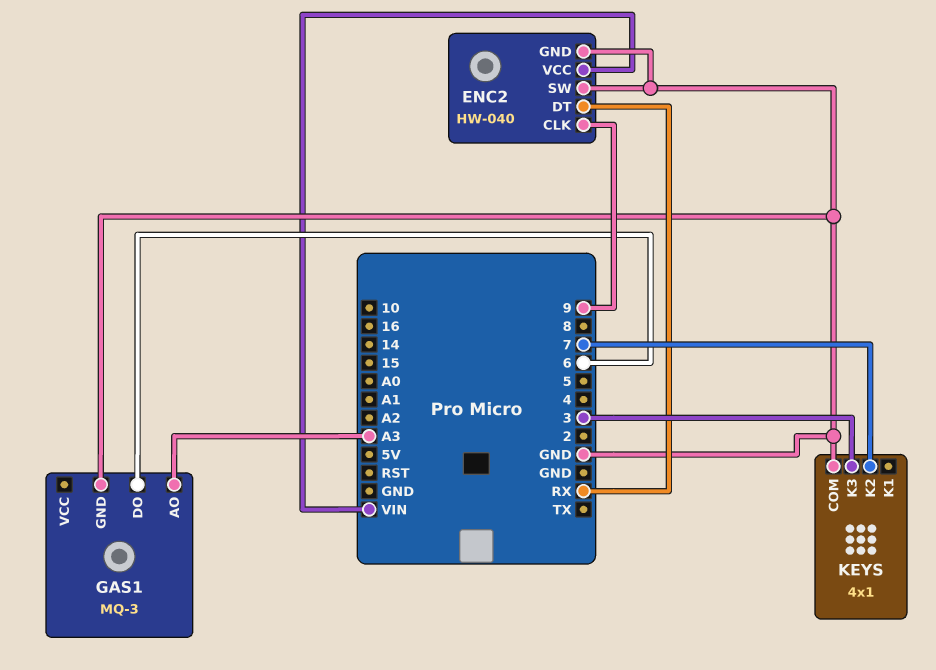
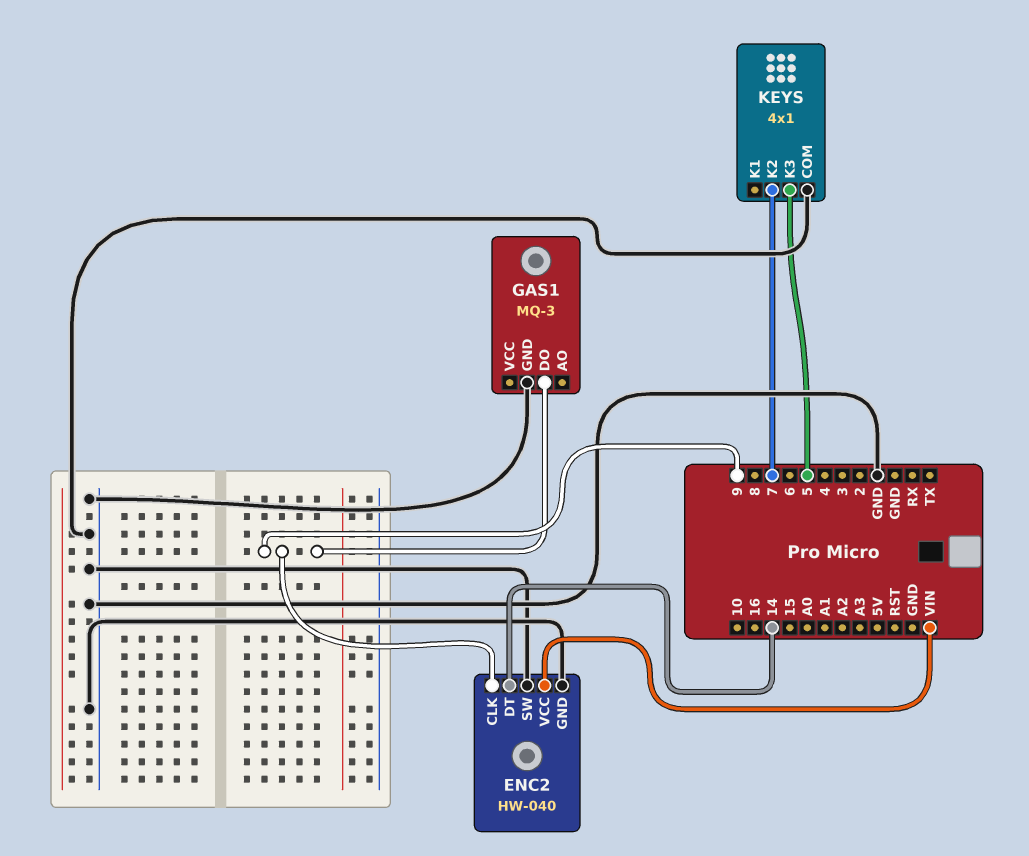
ENC2 pin DT: RX -> 14
GAS1 pin AO: A3 -> none
GAS1 pin DO: 6 -> 9
KEYS pin K3: 3 -> 5

